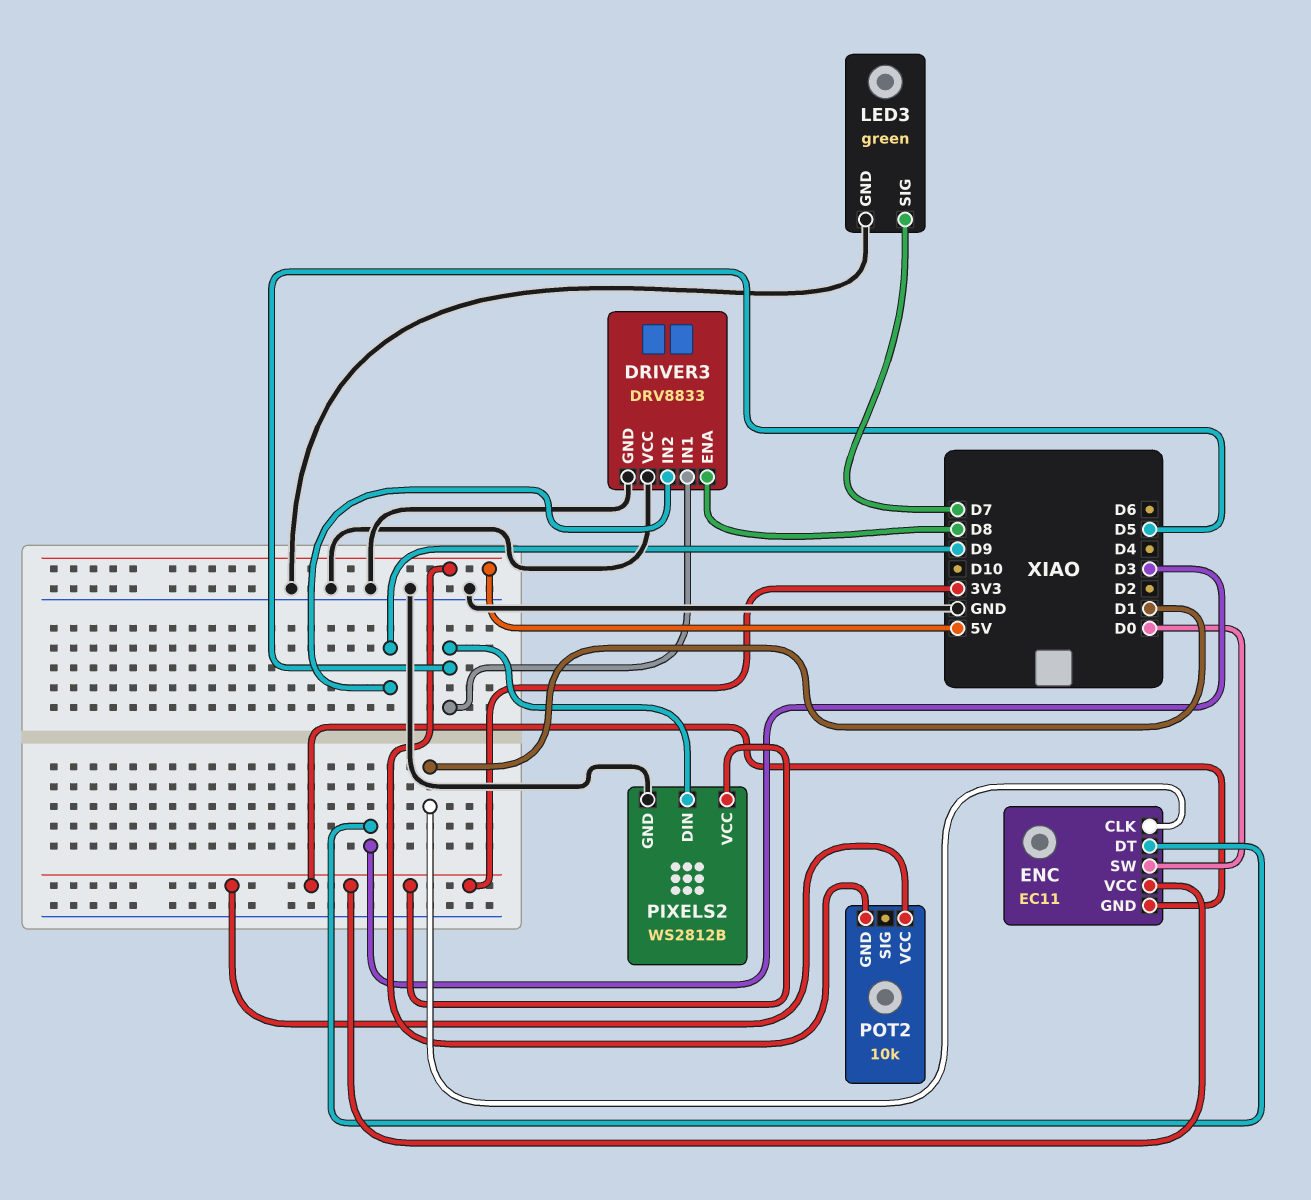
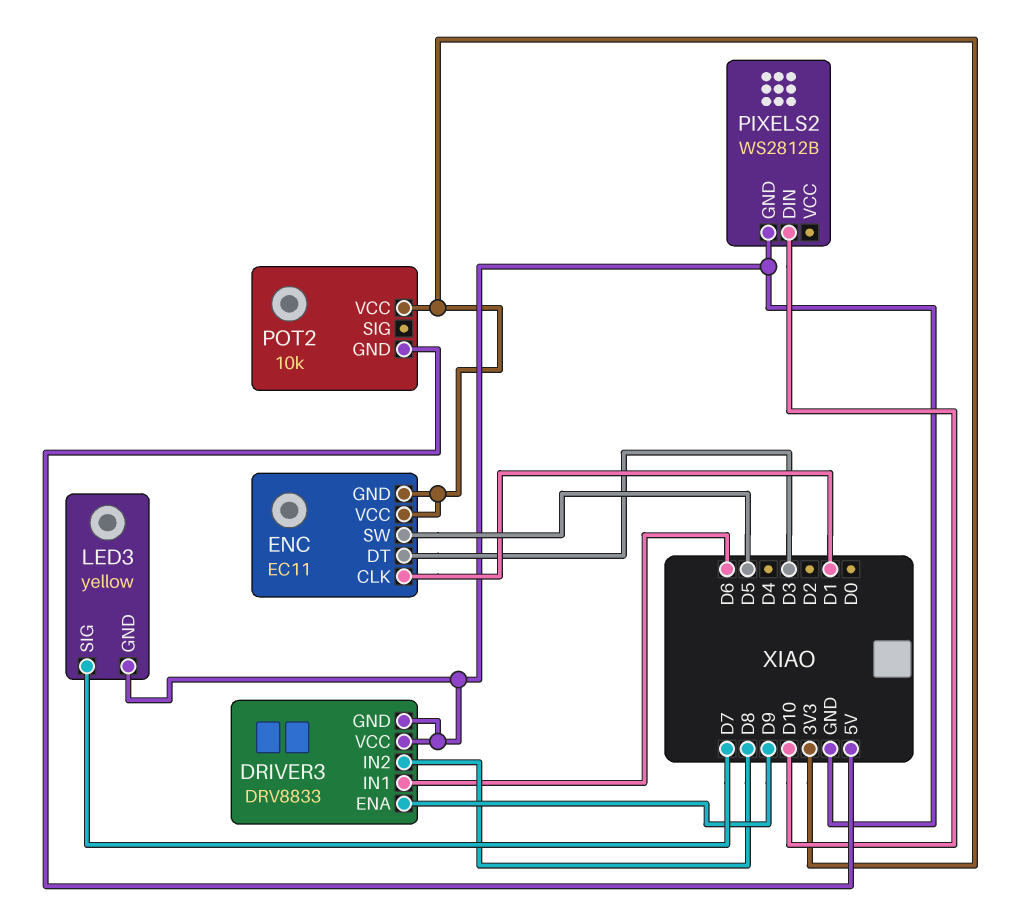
DRIVER3 pin ENA: D8 -> D9
DRIVER3 pin IN1: D5 -> D6
DRIVER3 pin IN2: D9 -> D8
ENC pin SW: D0 -> D5
LED3: green -> yellow
PIXELS2 pin DIN: D5 -> D10
PIXELS2 pin VCC: 3V3 -> none

